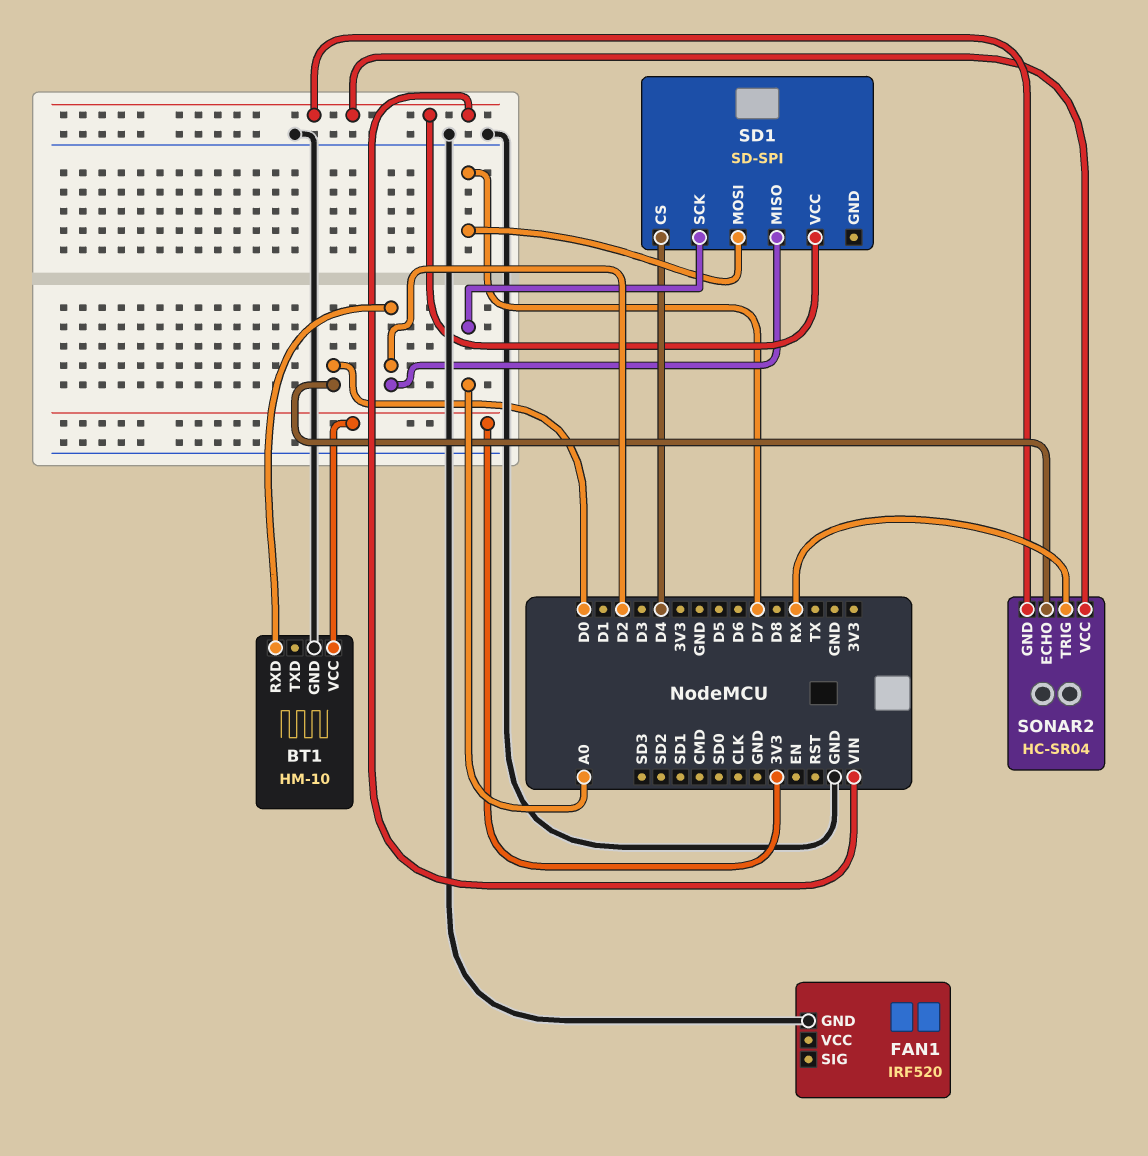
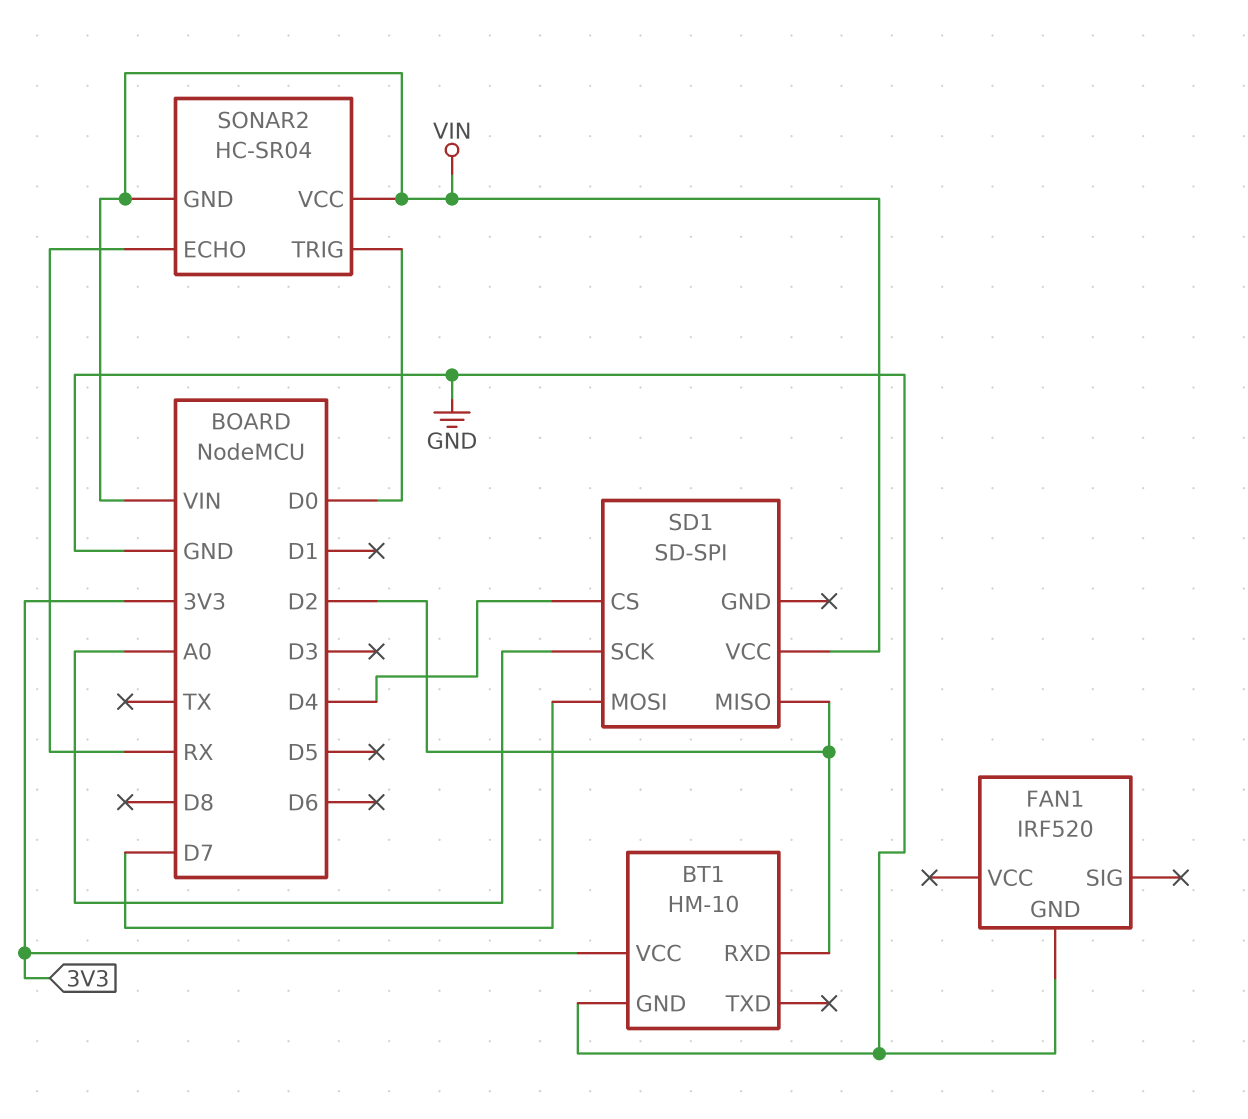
SONAR2 pin ECHO: D0 -> RX
SONAR2 pin TRIG: RX -> D0

